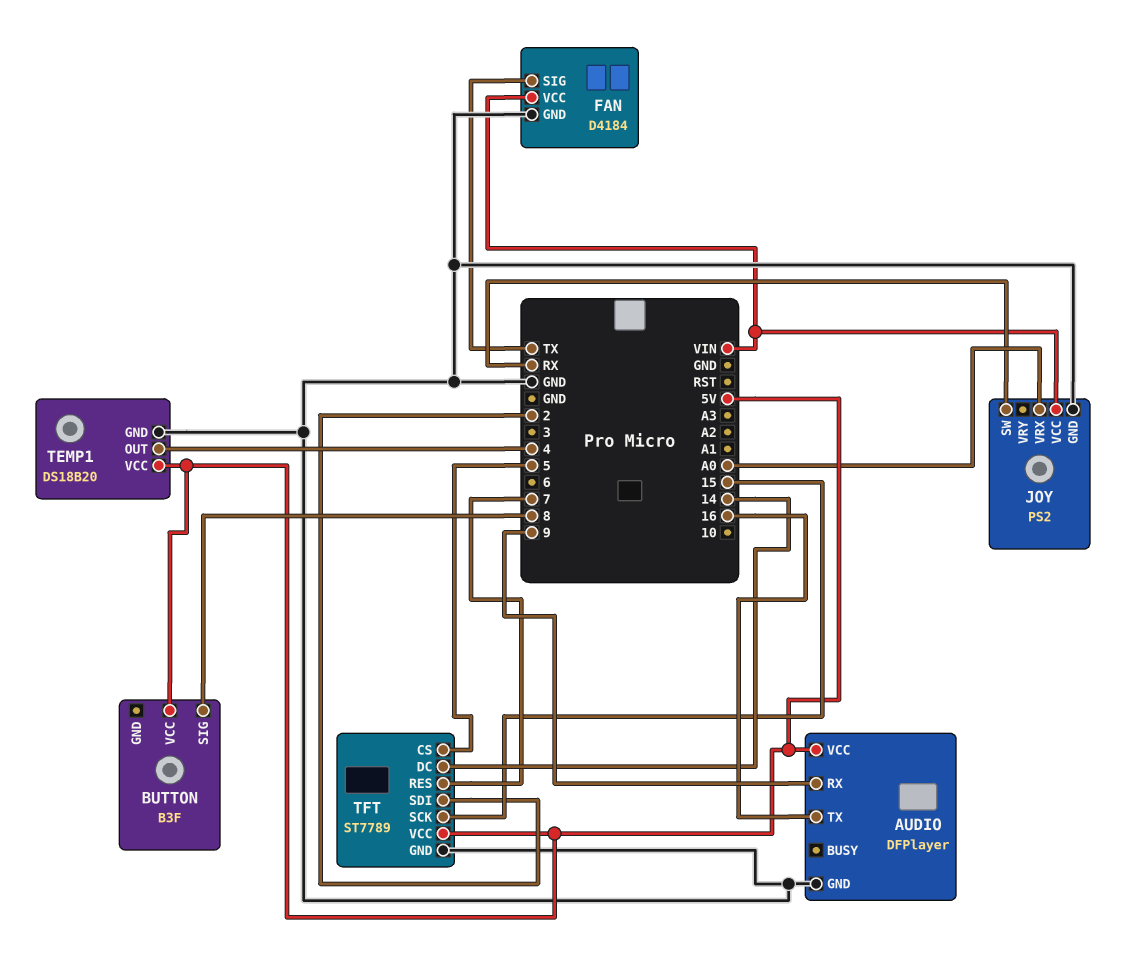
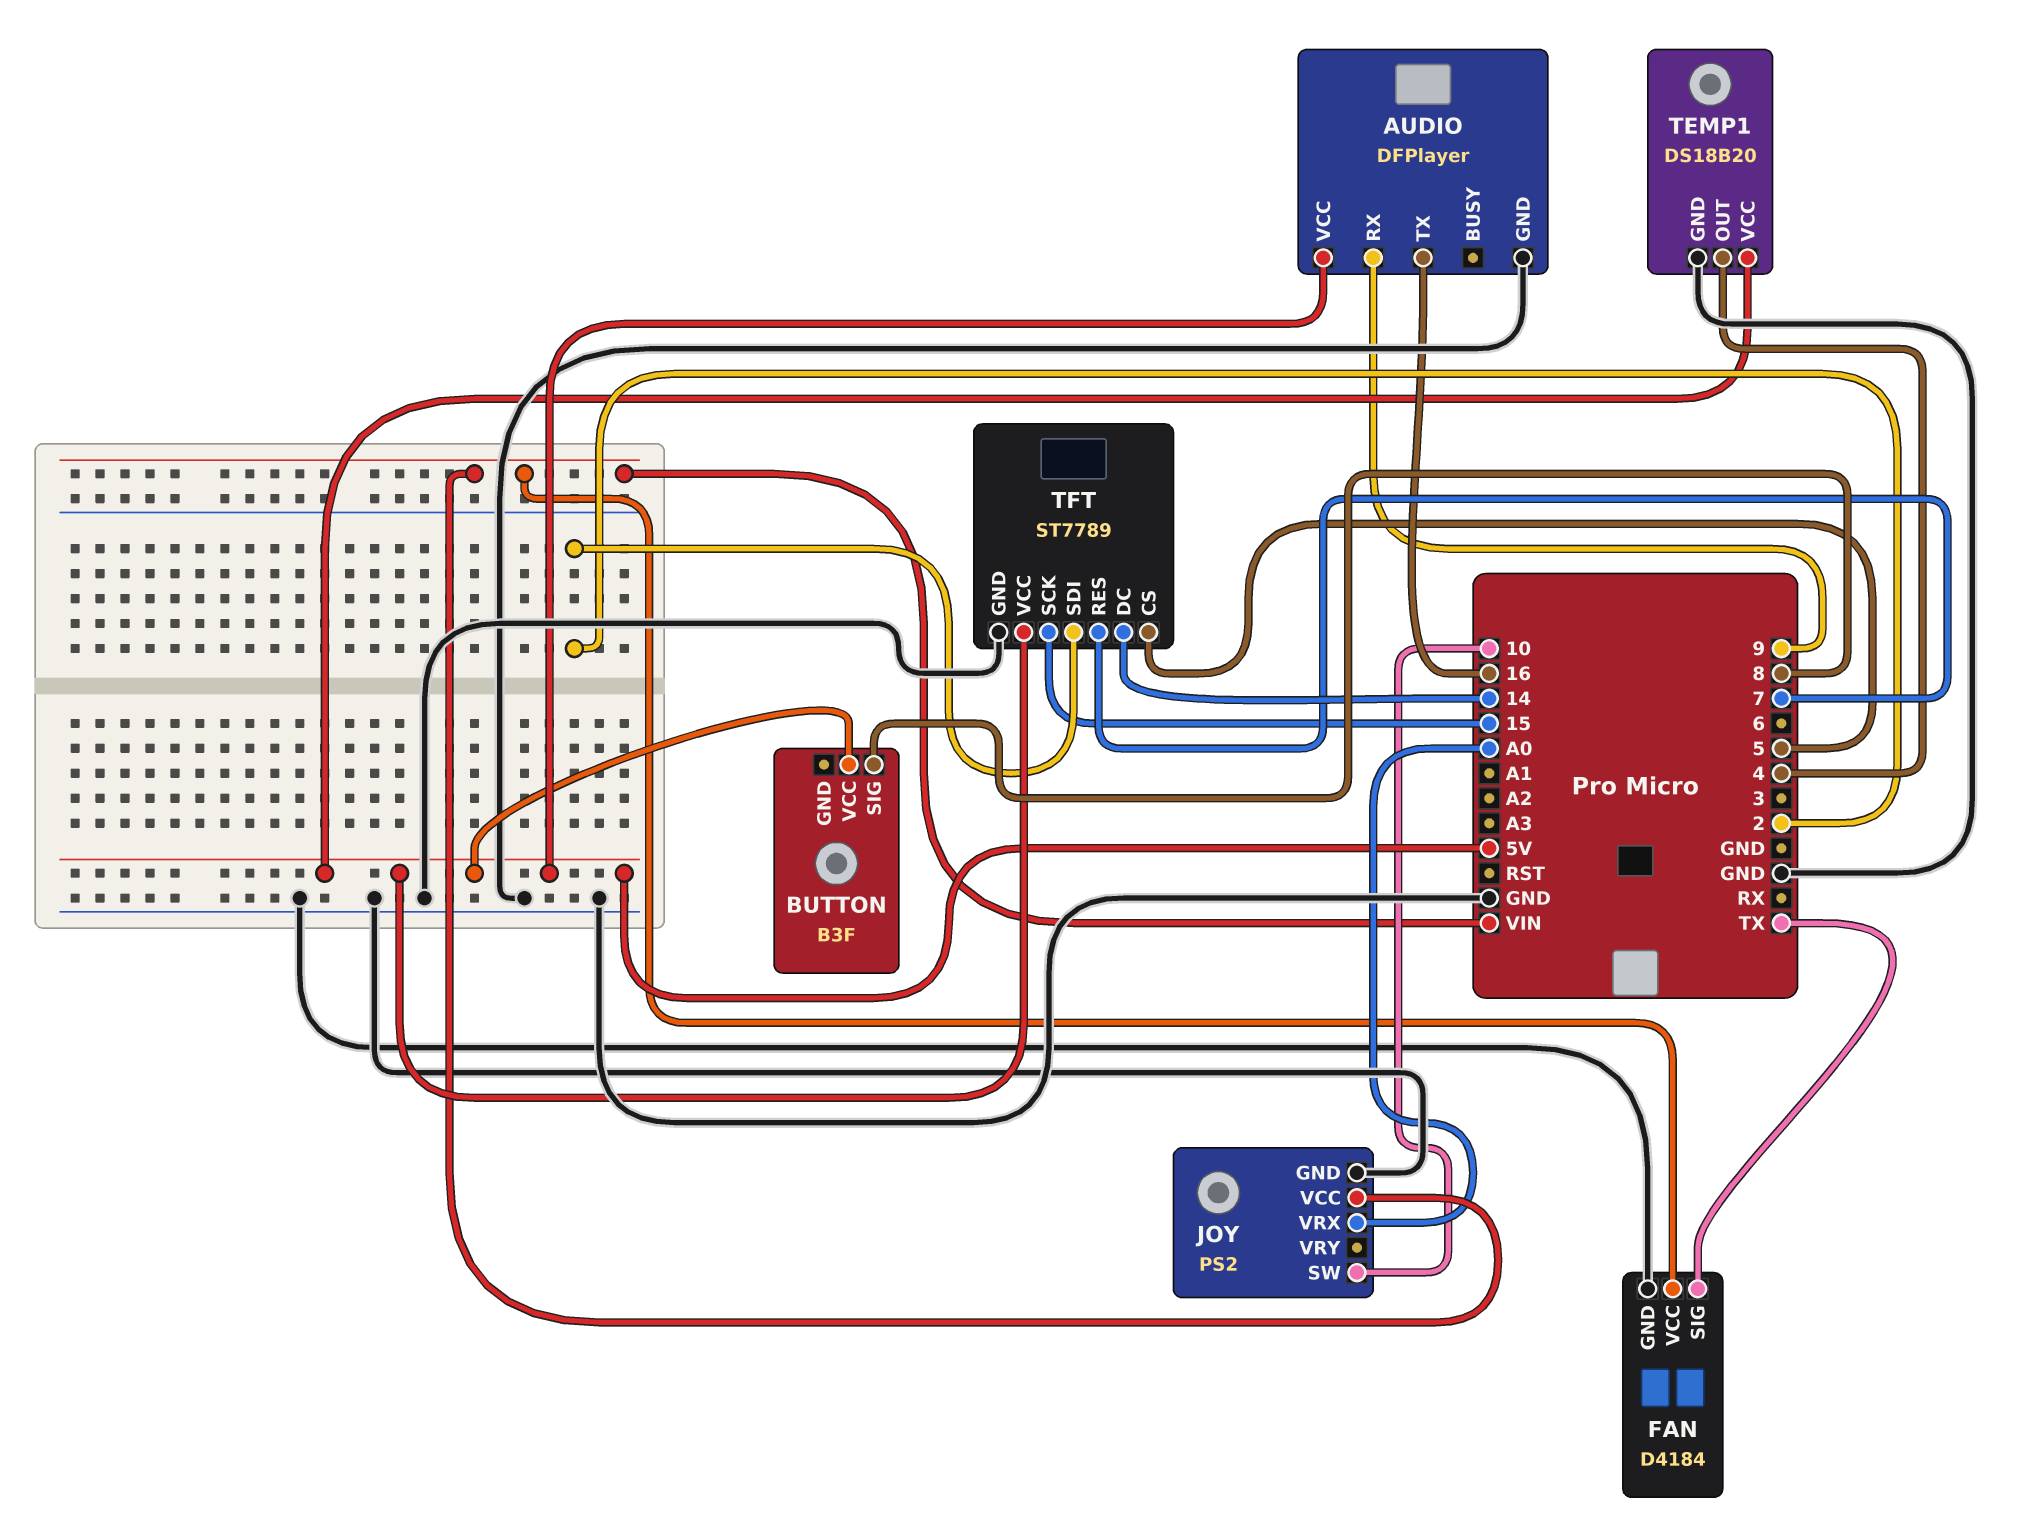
JOY pin SW: RX -> 10

